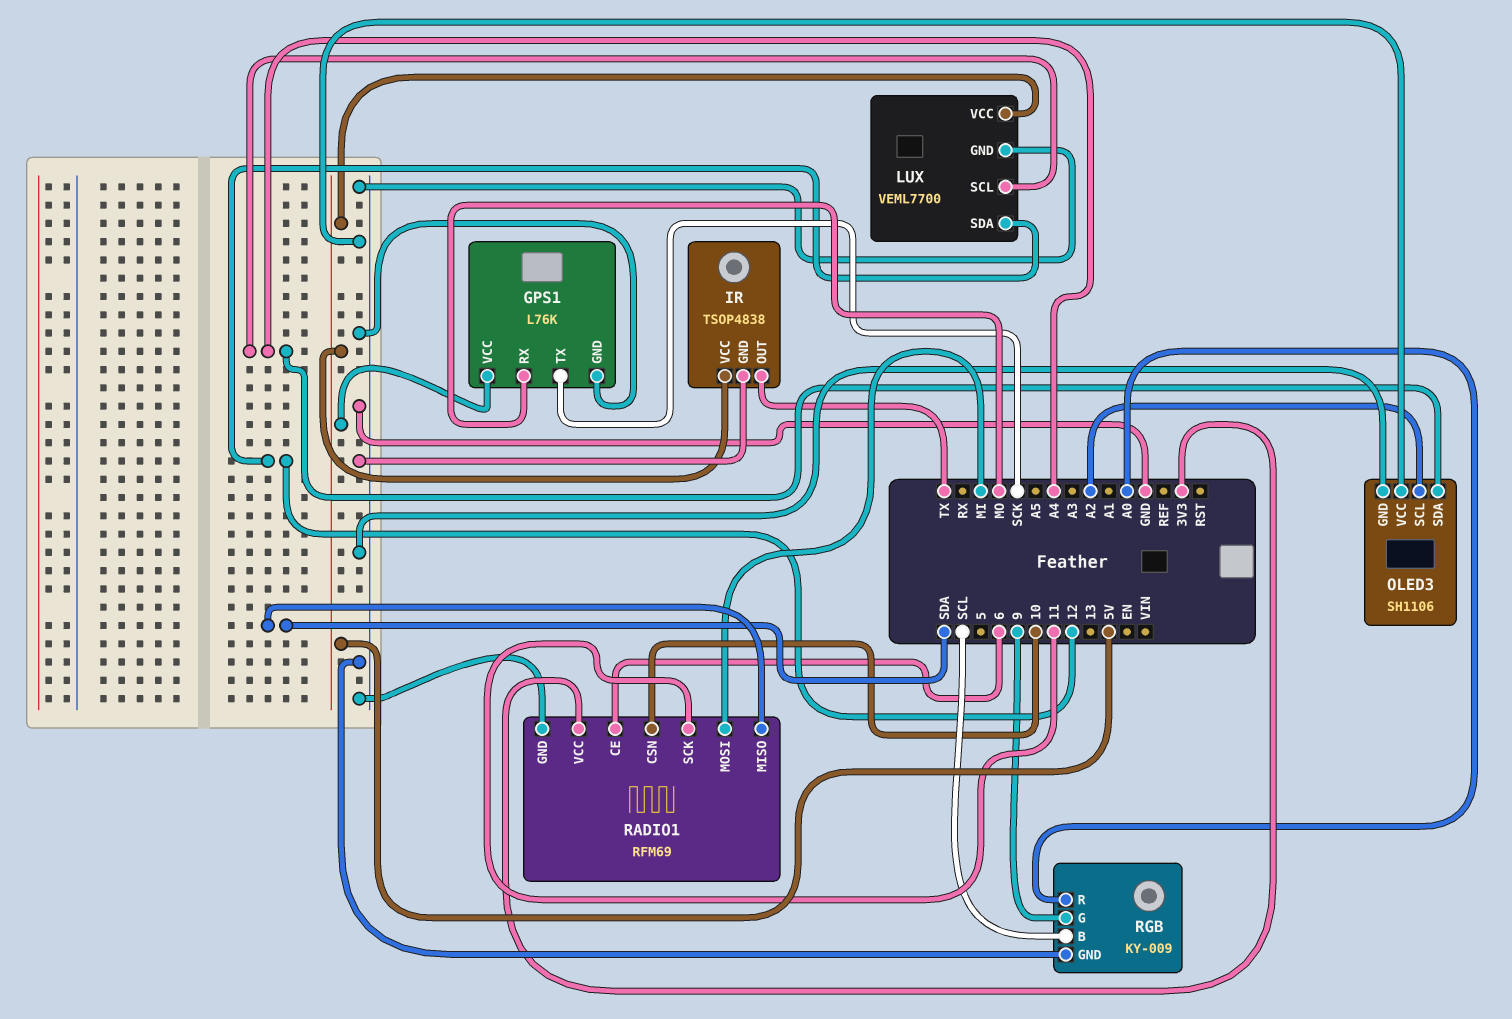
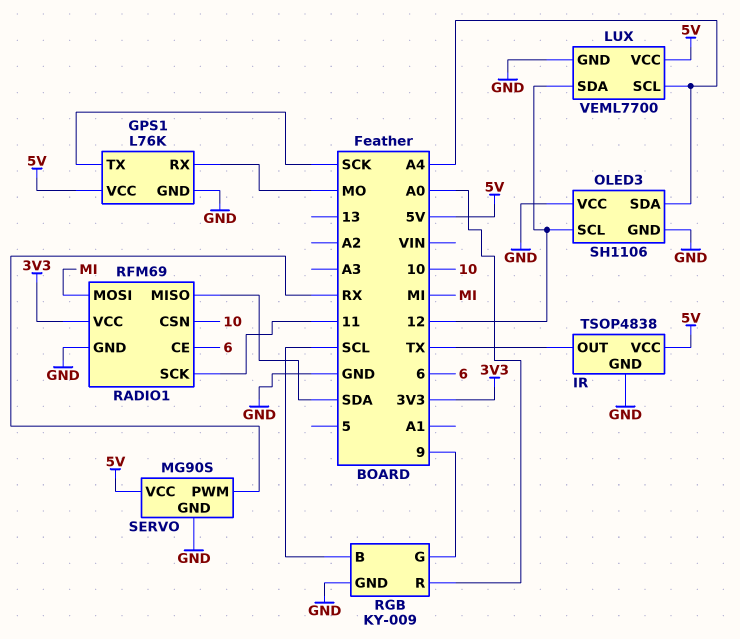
OLED3 pin SCL: A2 -> 12
SERVO: none -> MG90S
SERVO pin GND: none -> GND
SERVO pin PWM: none -> RX
SERVO pin VCC: none -> 5V

